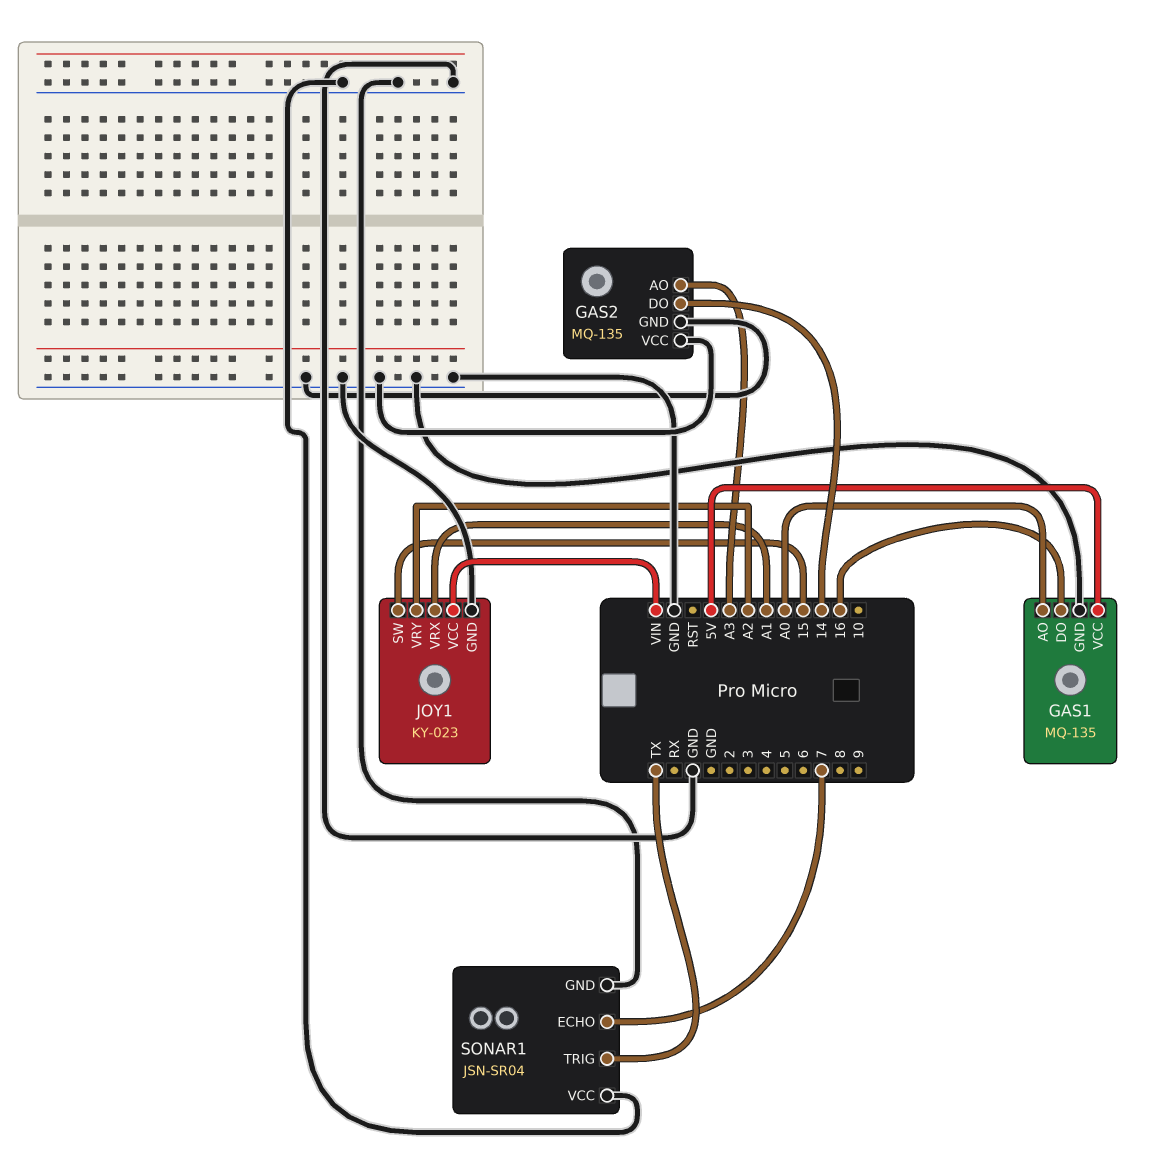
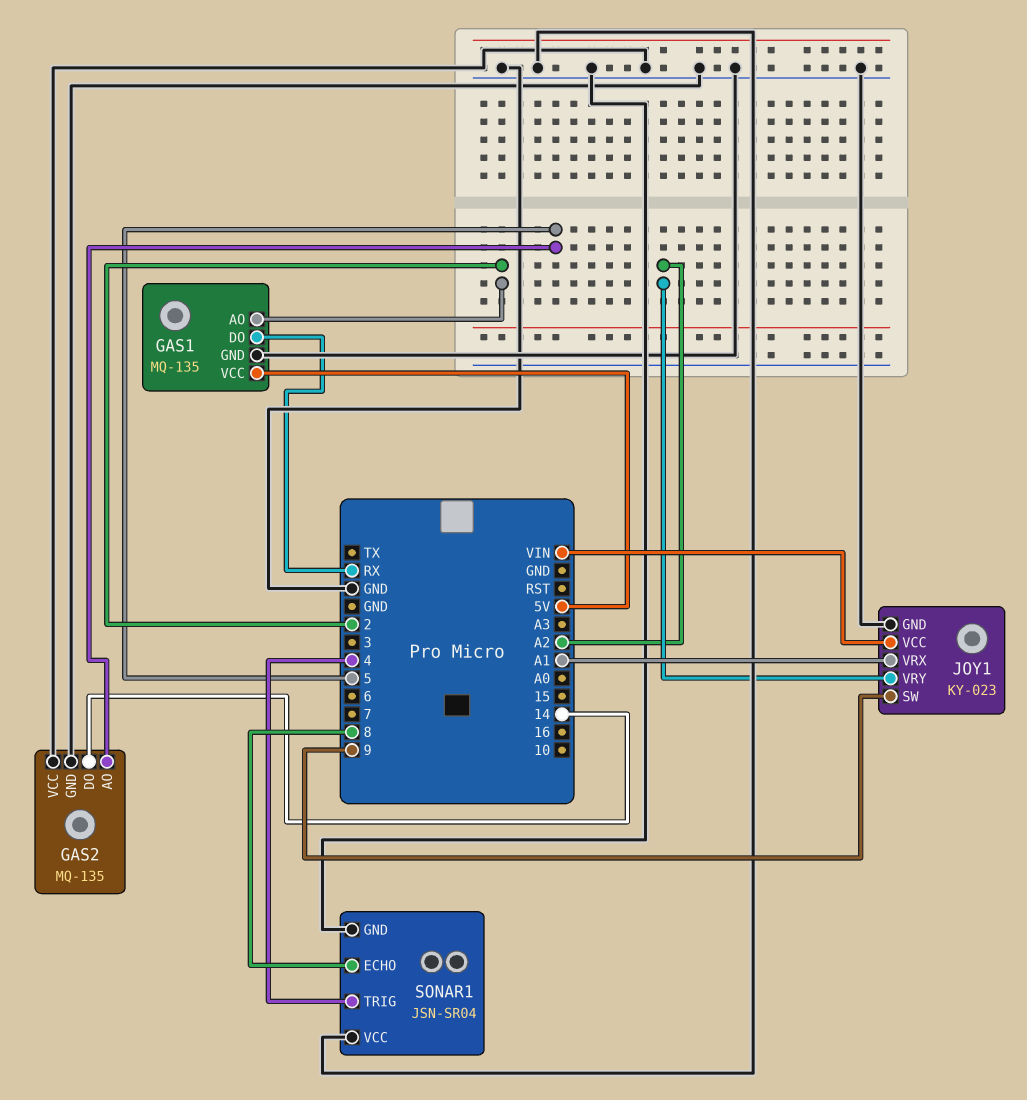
GAS1 pin AO: A0 -> 2
GAS1 pin DO: 16 -> RX
GAS2 pin AO: A3 -> 5
JOY1 pin SW: 15 -> 9
SONAR1 pin ECHO: 7 -> 8
SONAR1 pin TRIG: TX -> 4

